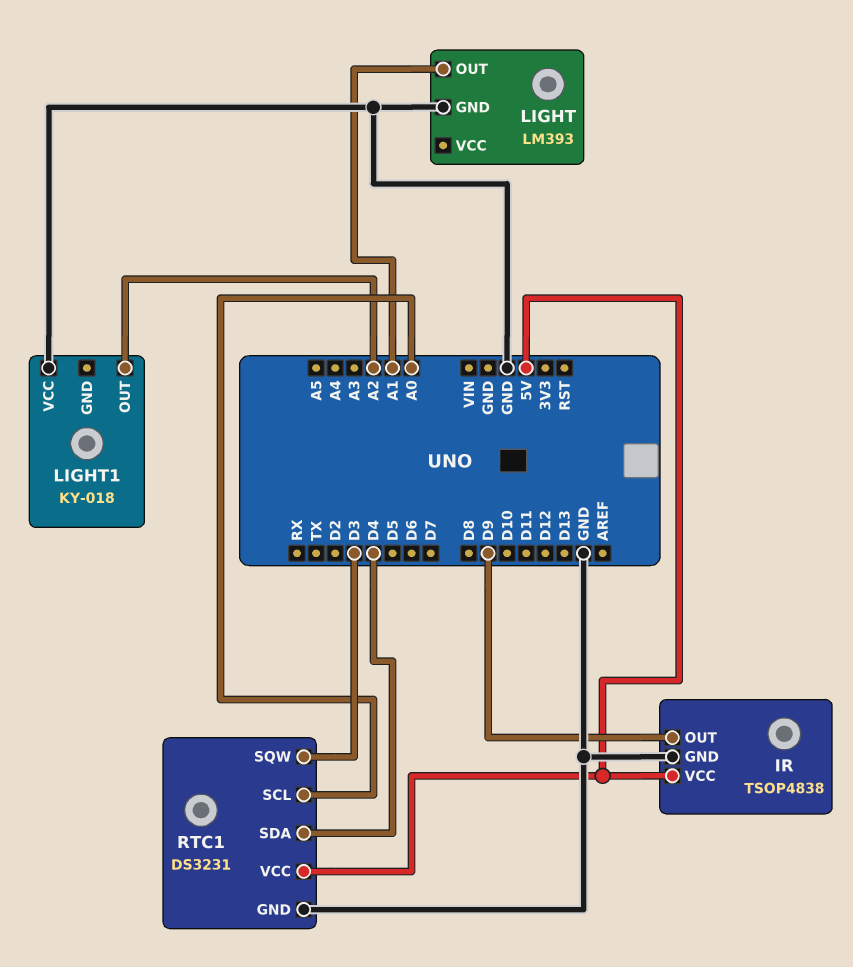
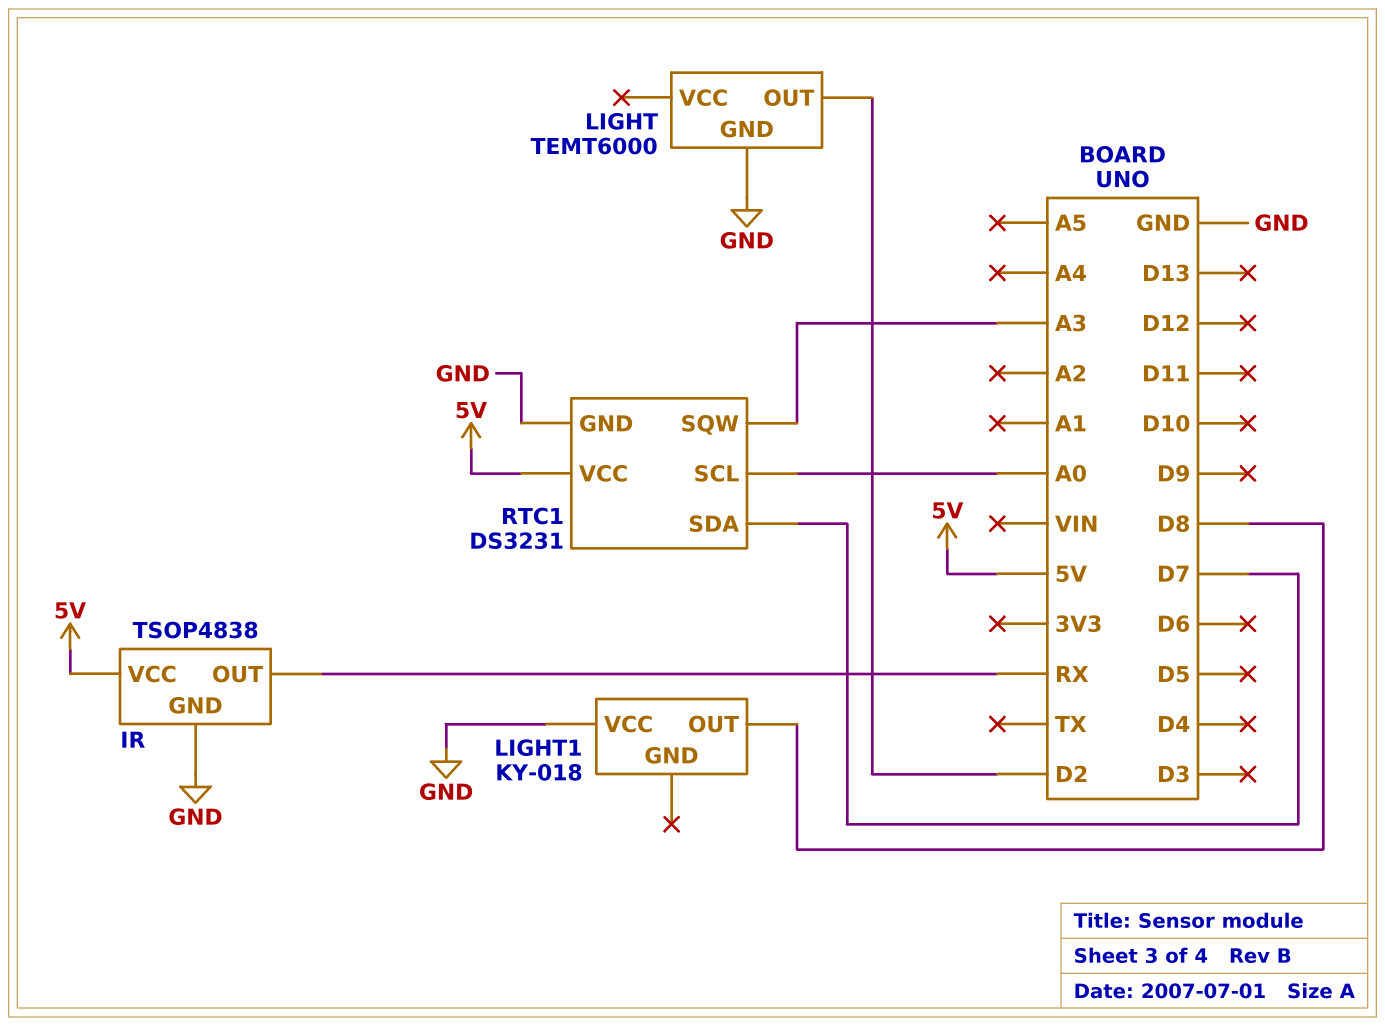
IR pin OUT: D9 -> RX
LIGHT: LM393 -> TEMT6000
LIGHT pin OUT: A1 -> D2
LIGHT1 pin OUT: A2 -> D8
RTC1 pin SDA: D4 -> D7
RTC1 pin SQW: D3 -> A3

